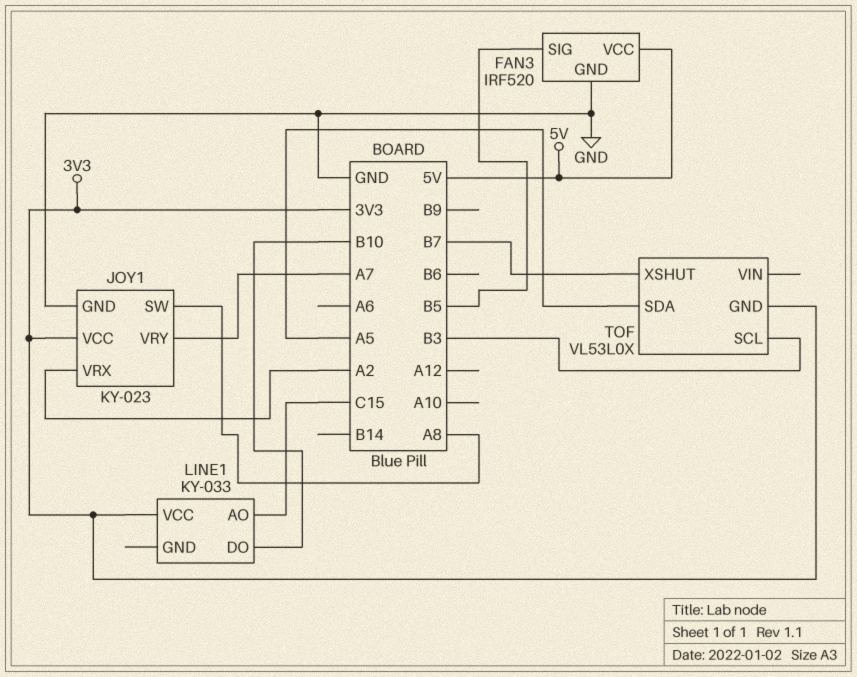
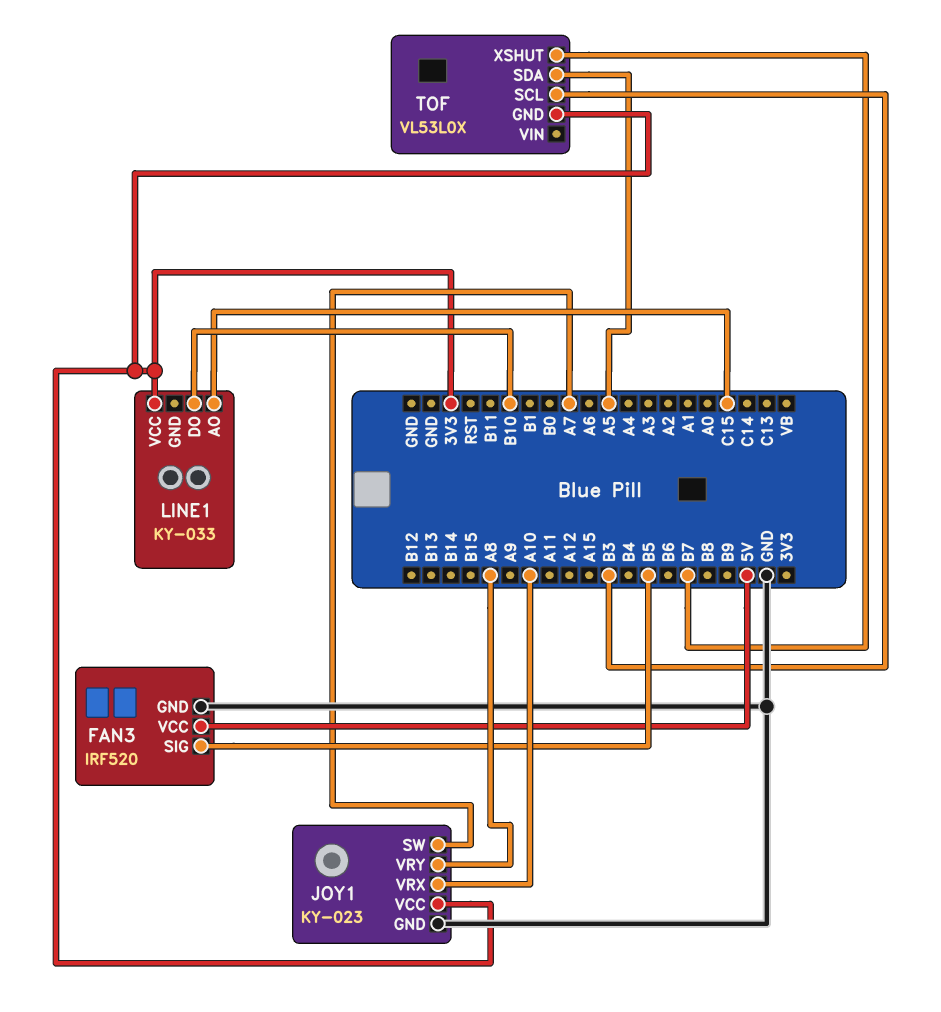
JOY1 pin SW: A8 -> A7
JOY1 pin VRX: A2 -> A10
JOY1 pin VRY: A7 -> A8

